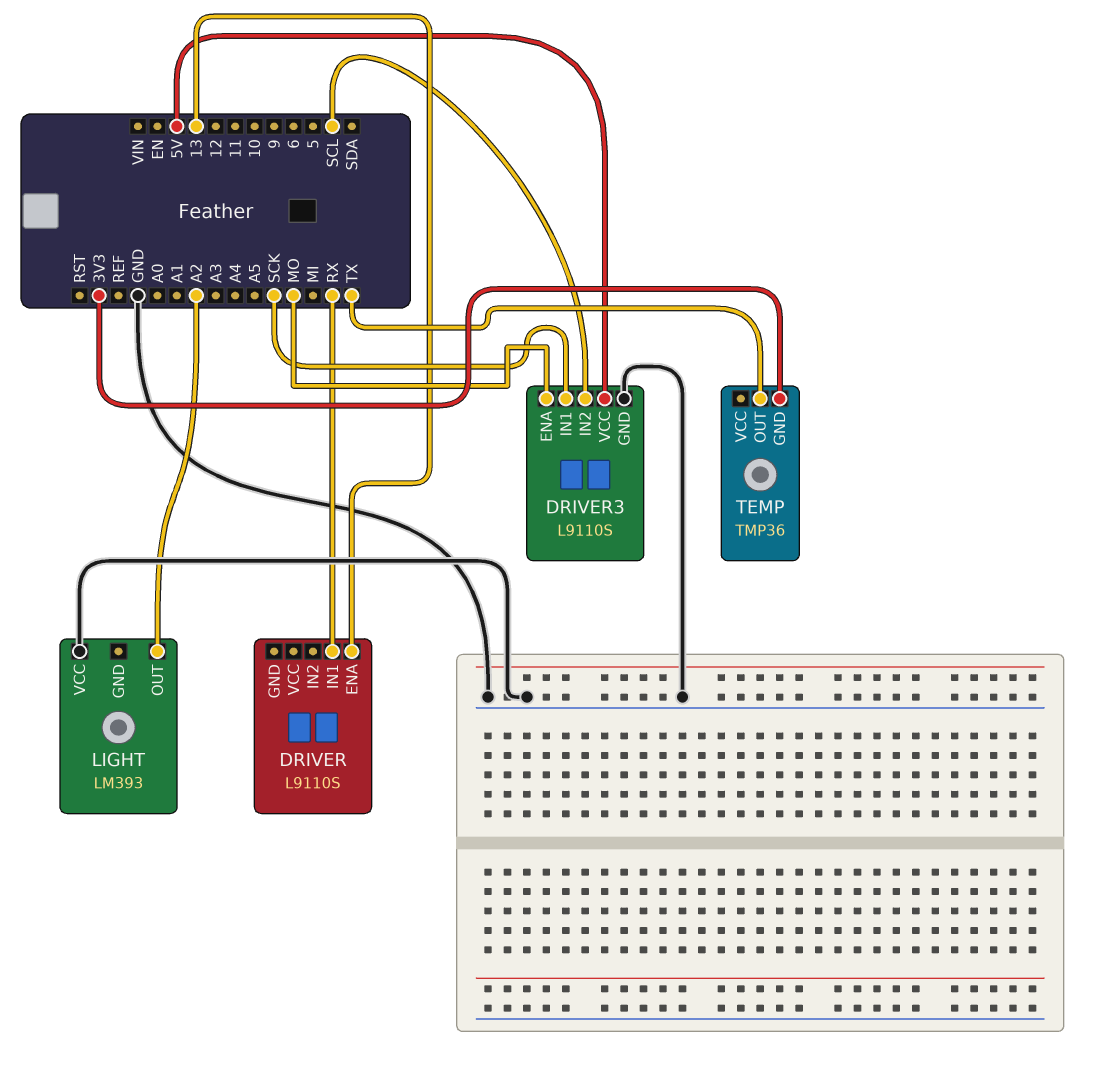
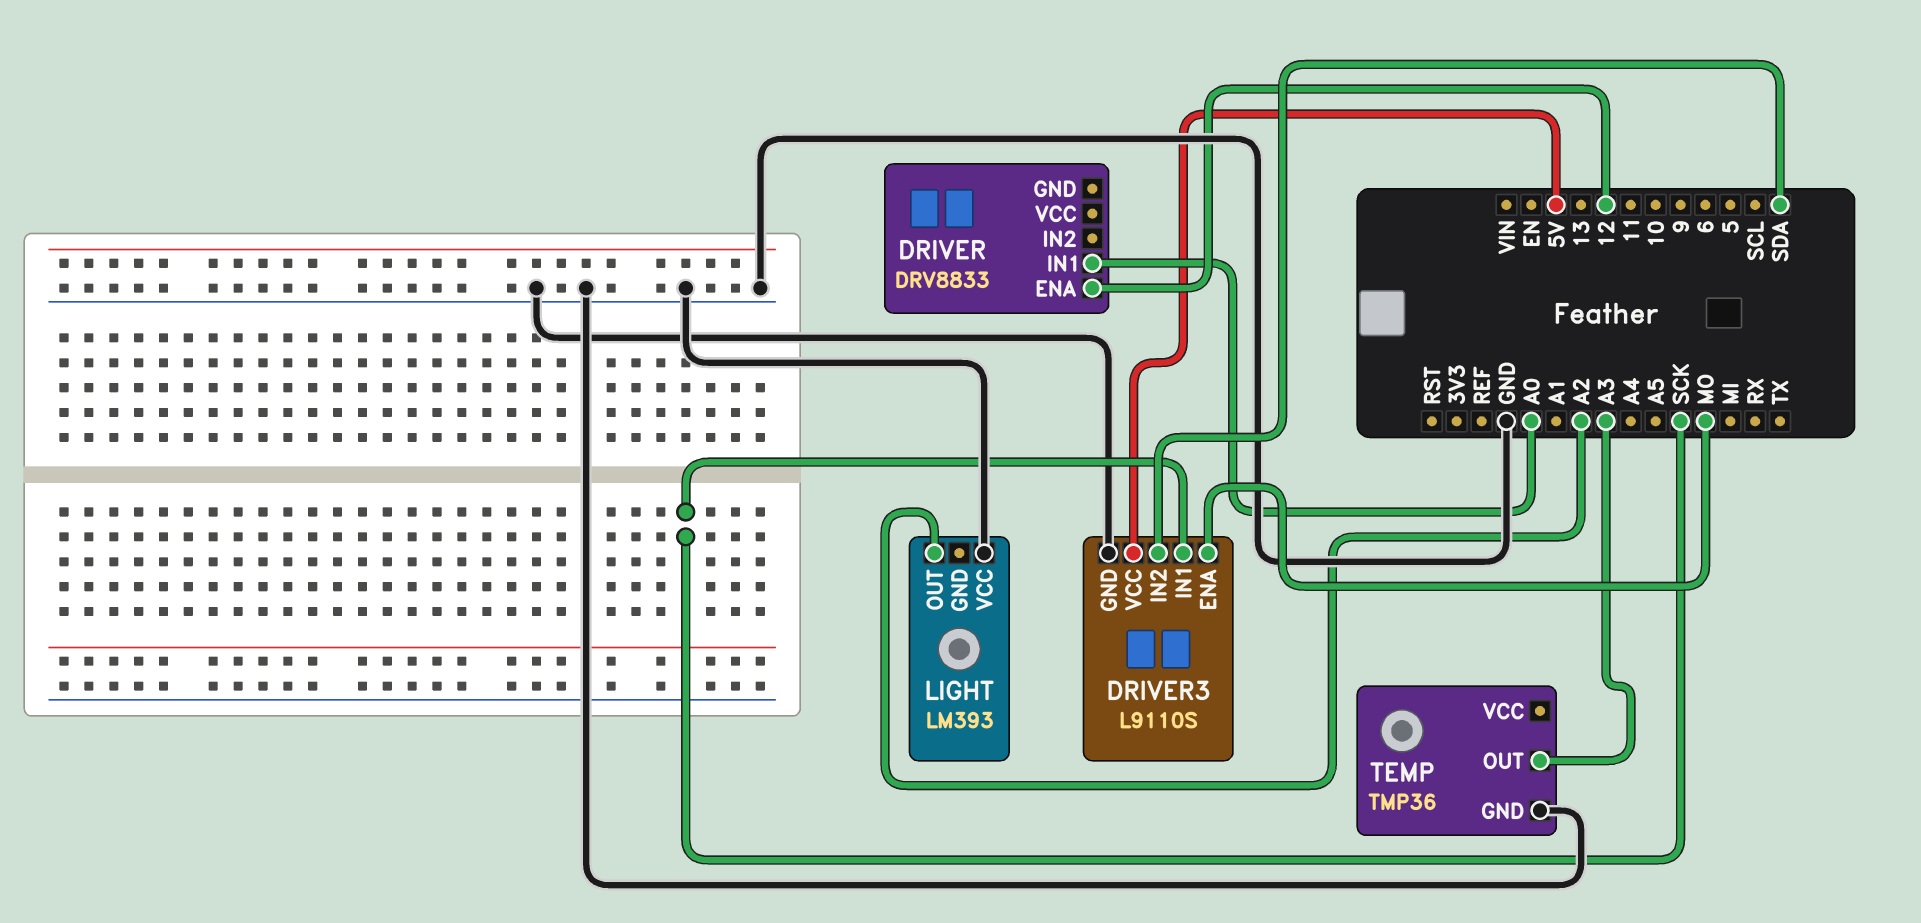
DRIVER: L9110S -> DRV8833
DRIVER pin ENA: 13 -> 12
DRIVER pin IN1: RX -> A0
DRIVER3 pin IN2: SCL -> SDA
TEMP pin GND: 3V3 -> GND
TEMP pin OUT: TX -> A3

